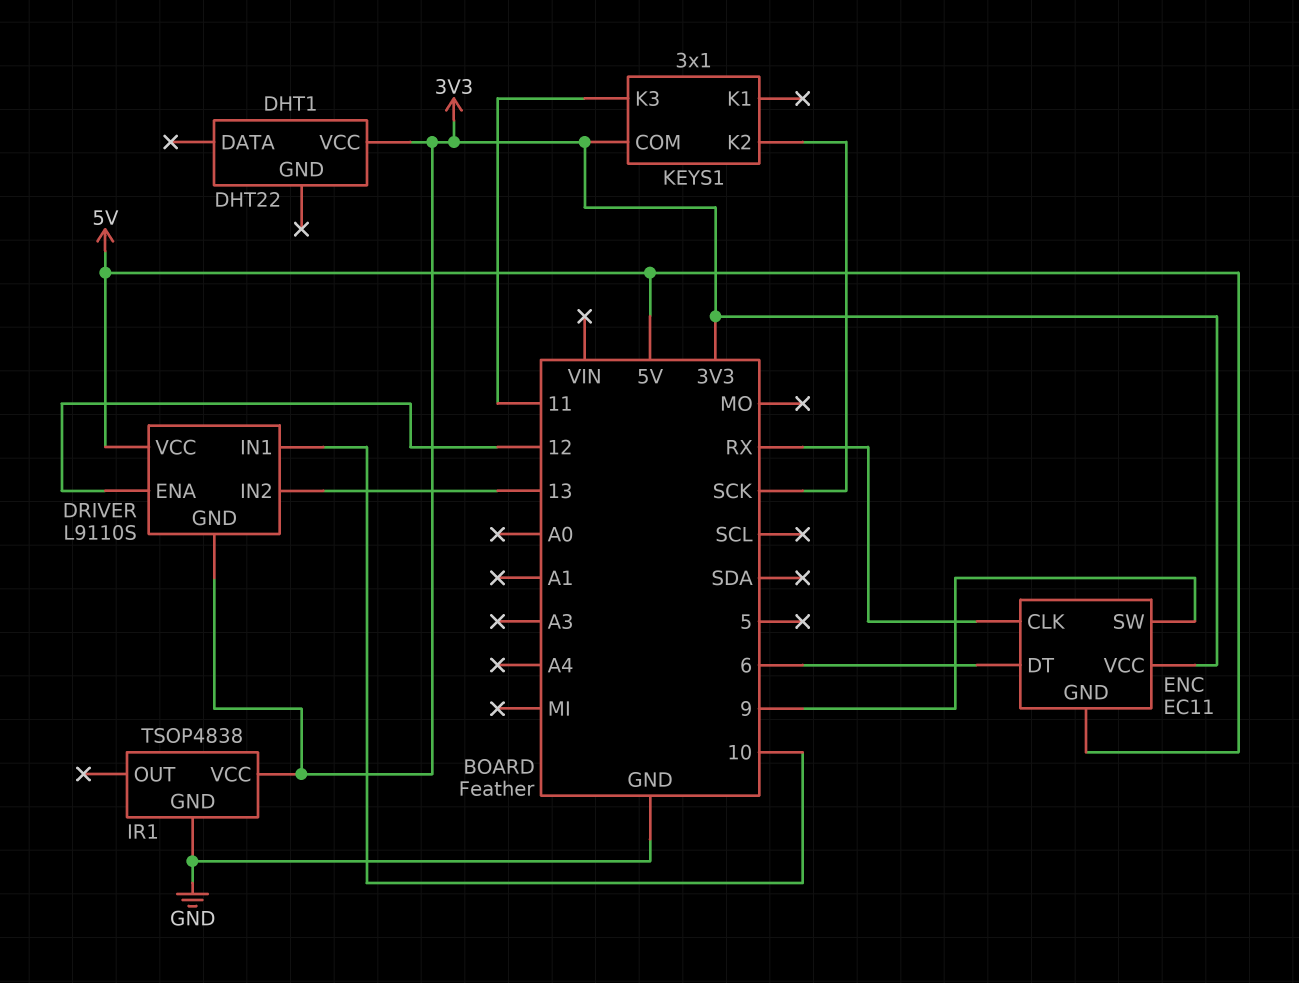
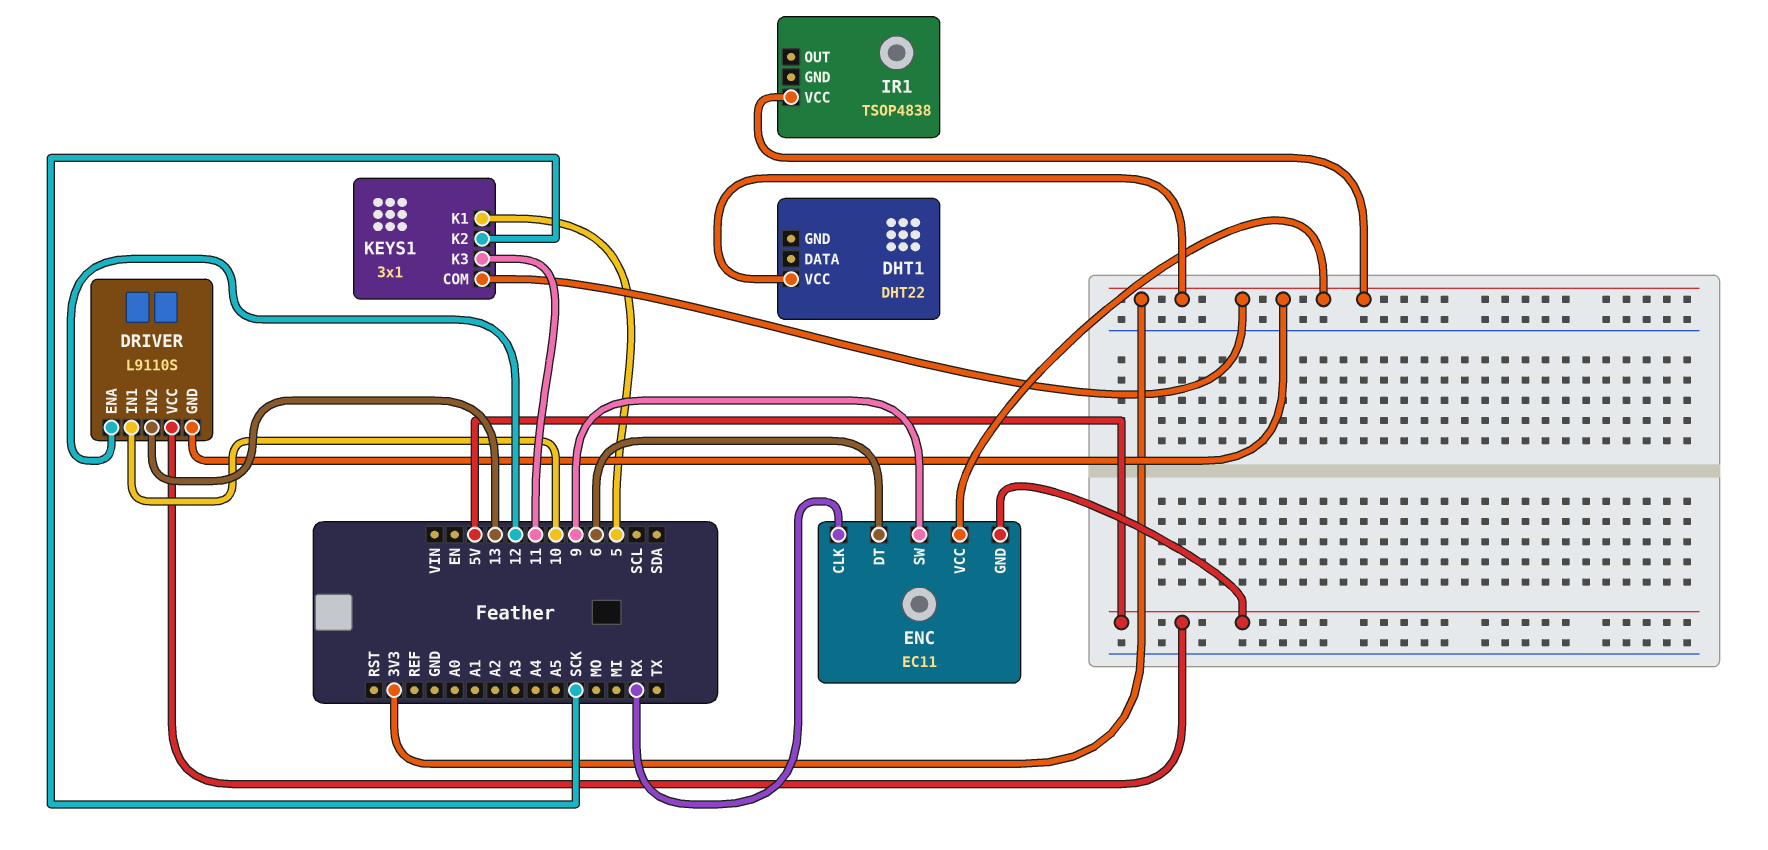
IR1 pin GND: GND -> none
KEYS1 pin K1: none -> 5

